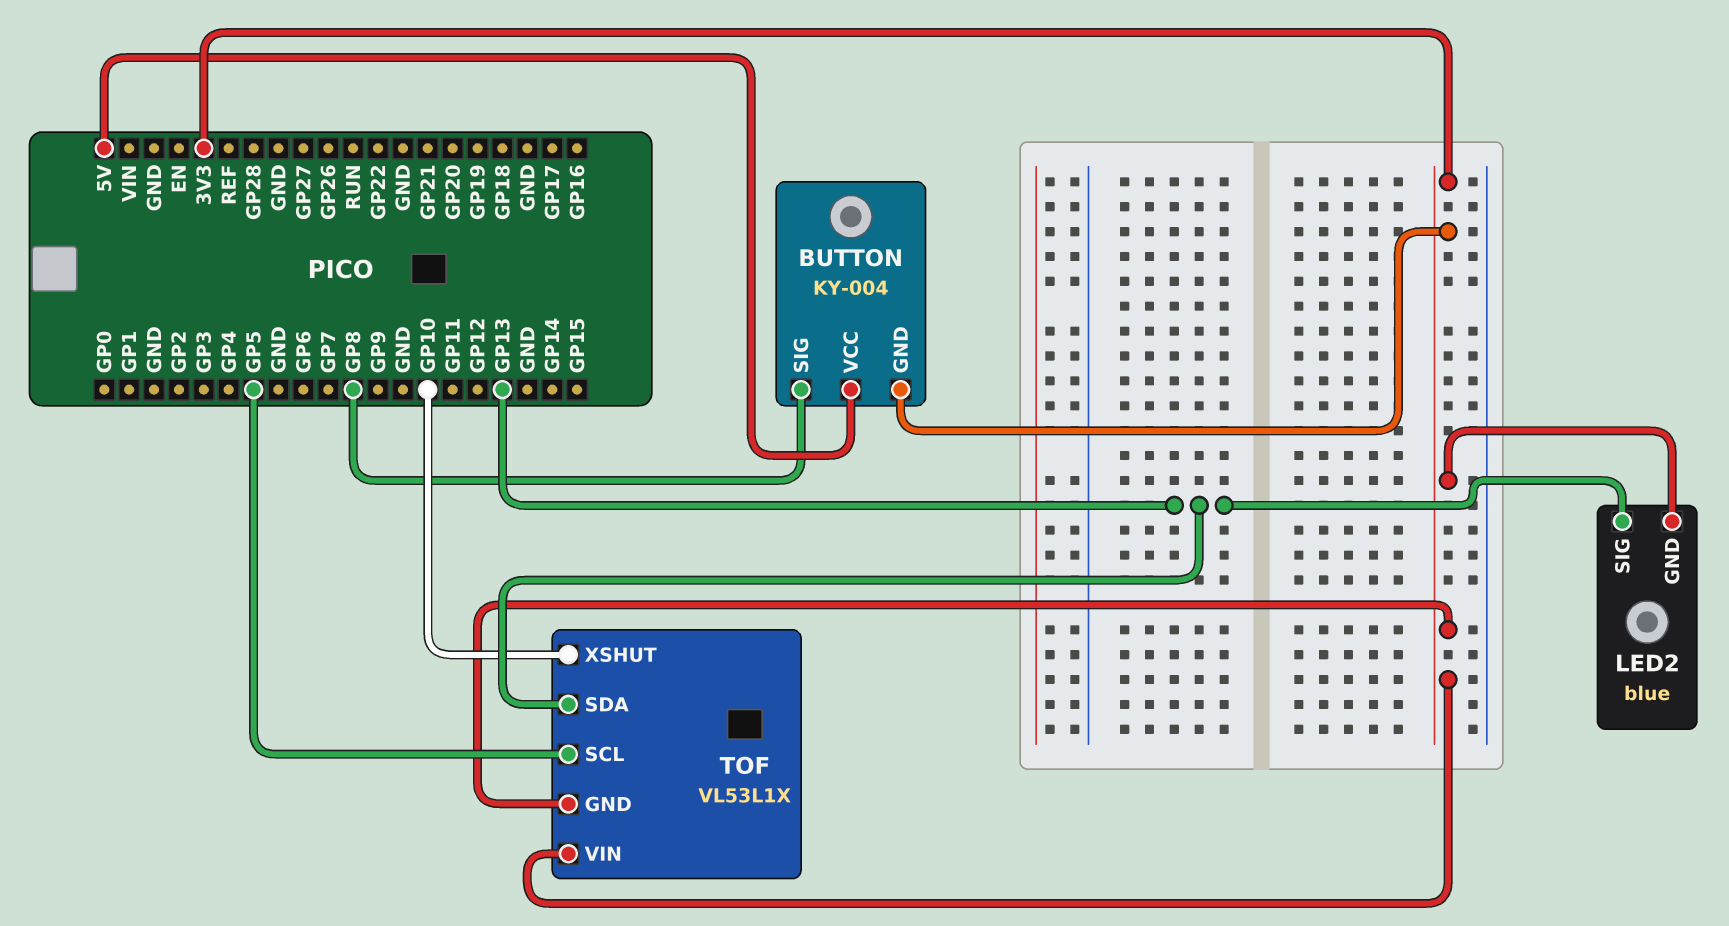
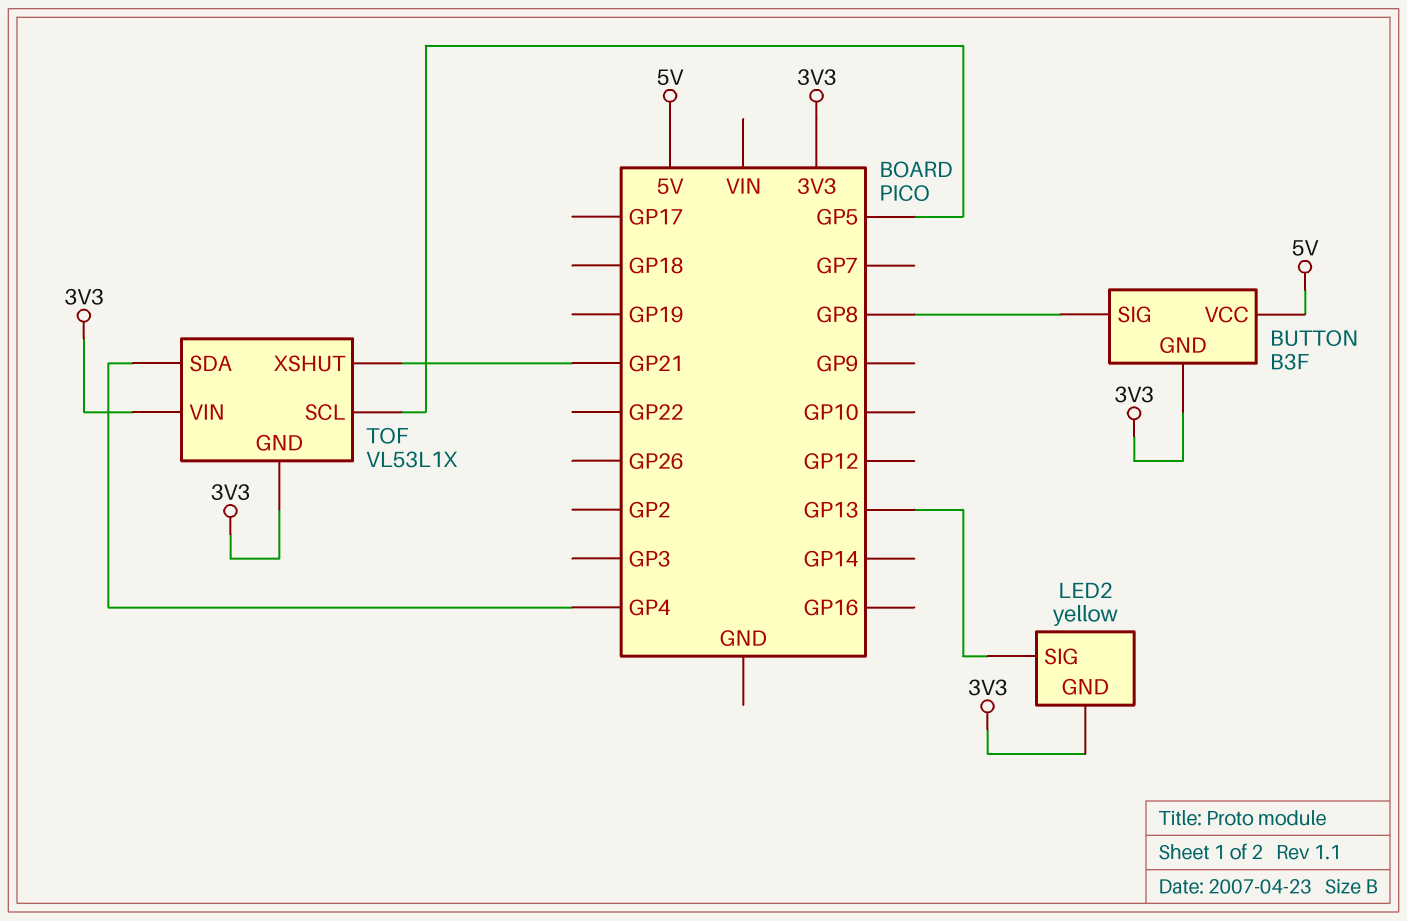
BUTTON: KY-004 -> B3F
LED2: blue -> yellow
TOF pin SDA: GP13 -> GP4
TOF pin XSHUT: GP10 -> GP21

